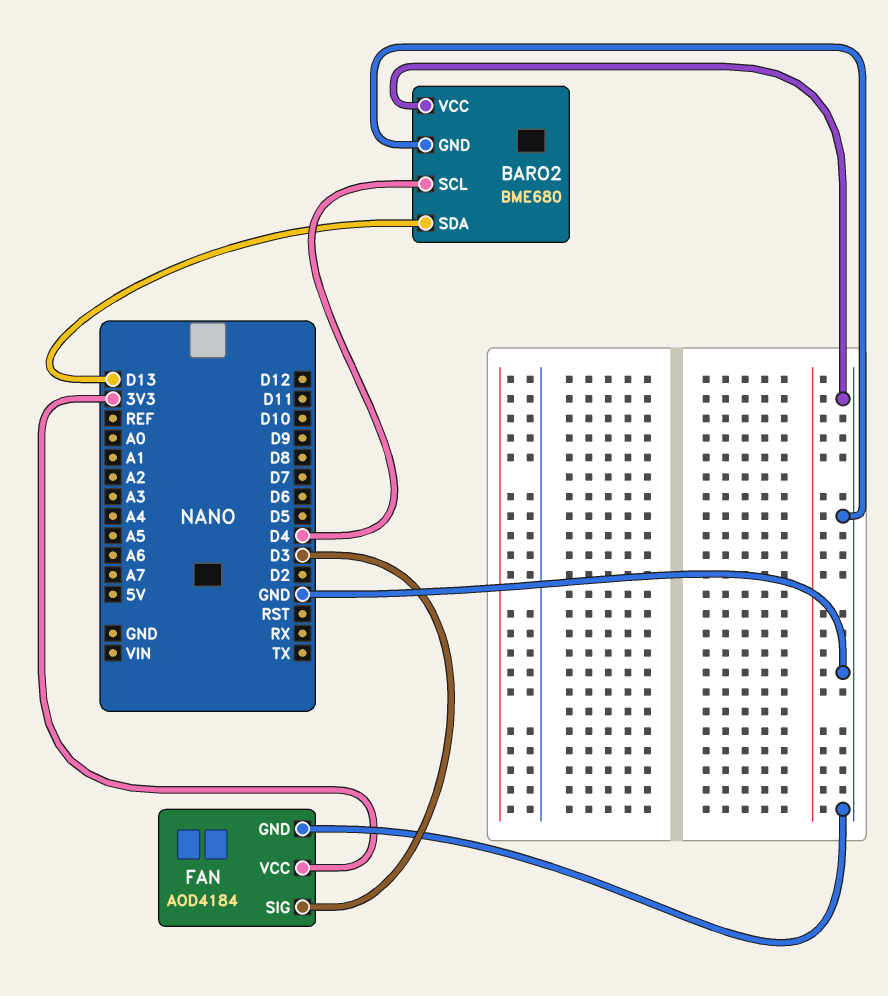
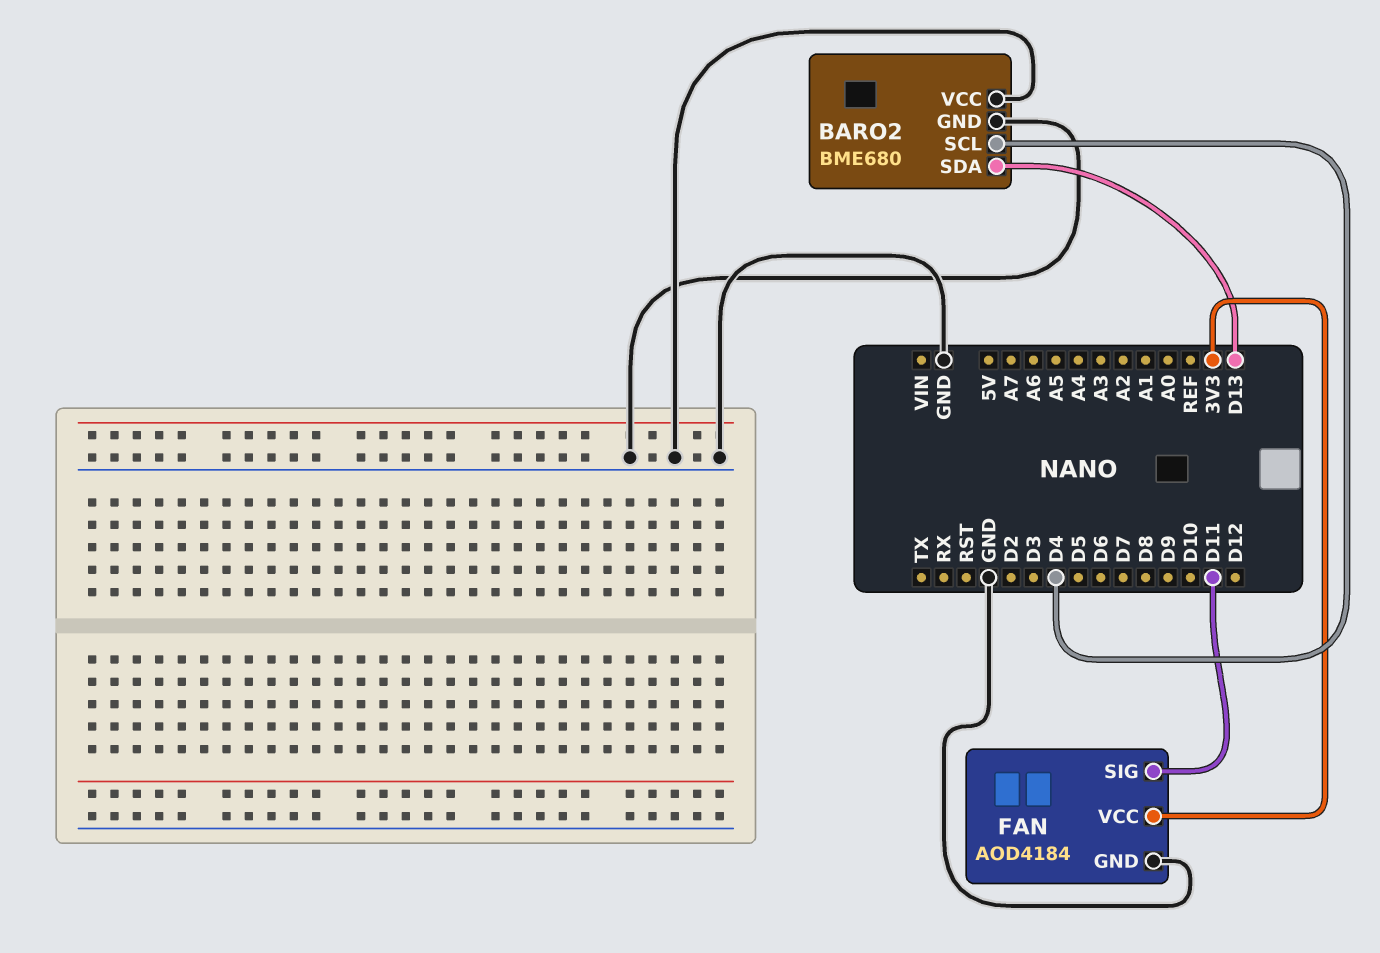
FAN pin SIG: D3 -> D11

